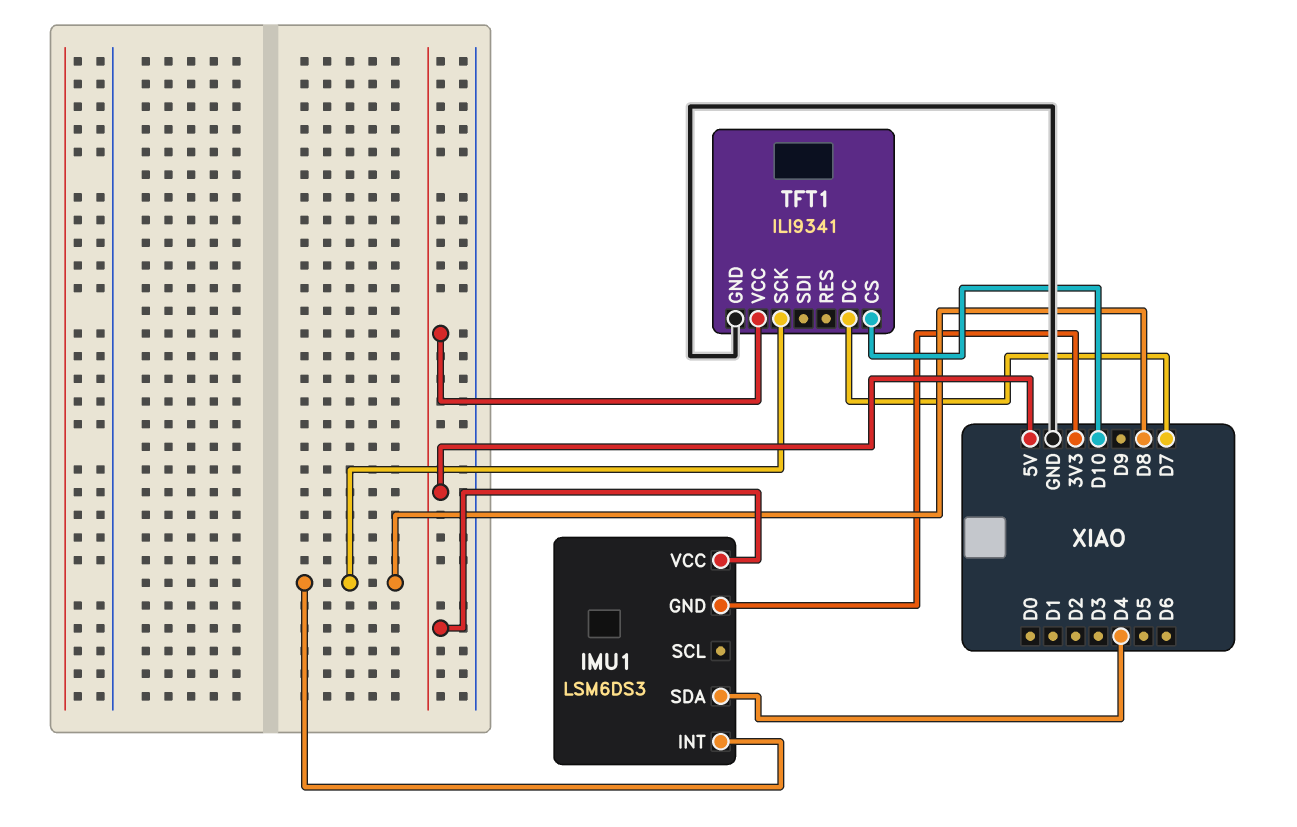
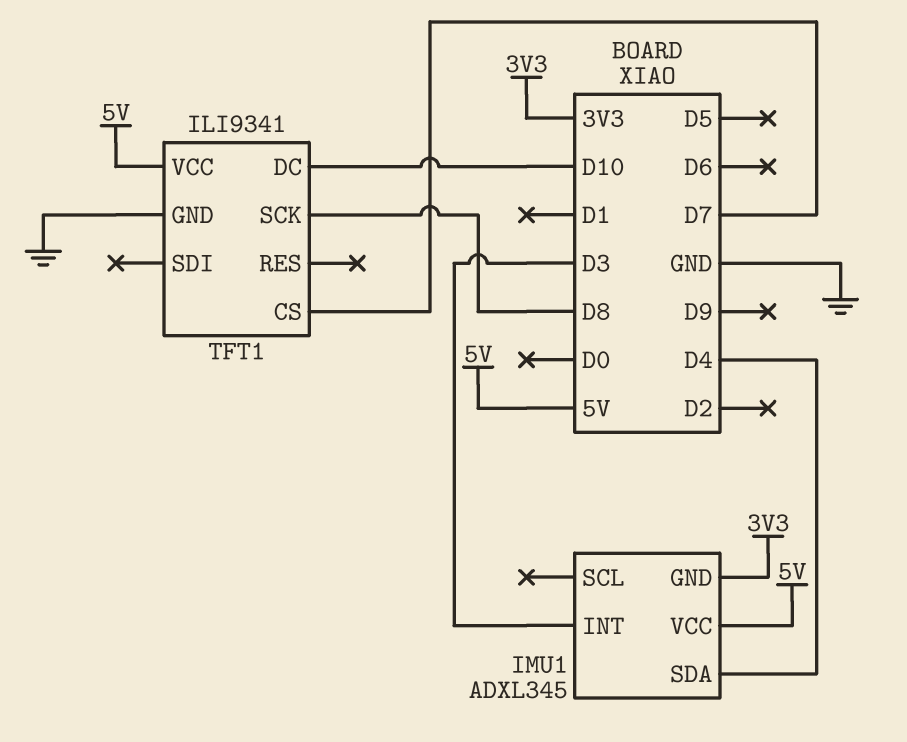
IMU1: LSM6DS3 -> ADXL345
IMU1 pin INT: D8 -> D3
TFT1 pin CS: D10 -> D7
TFT1 pin DC: D7 -> D10

